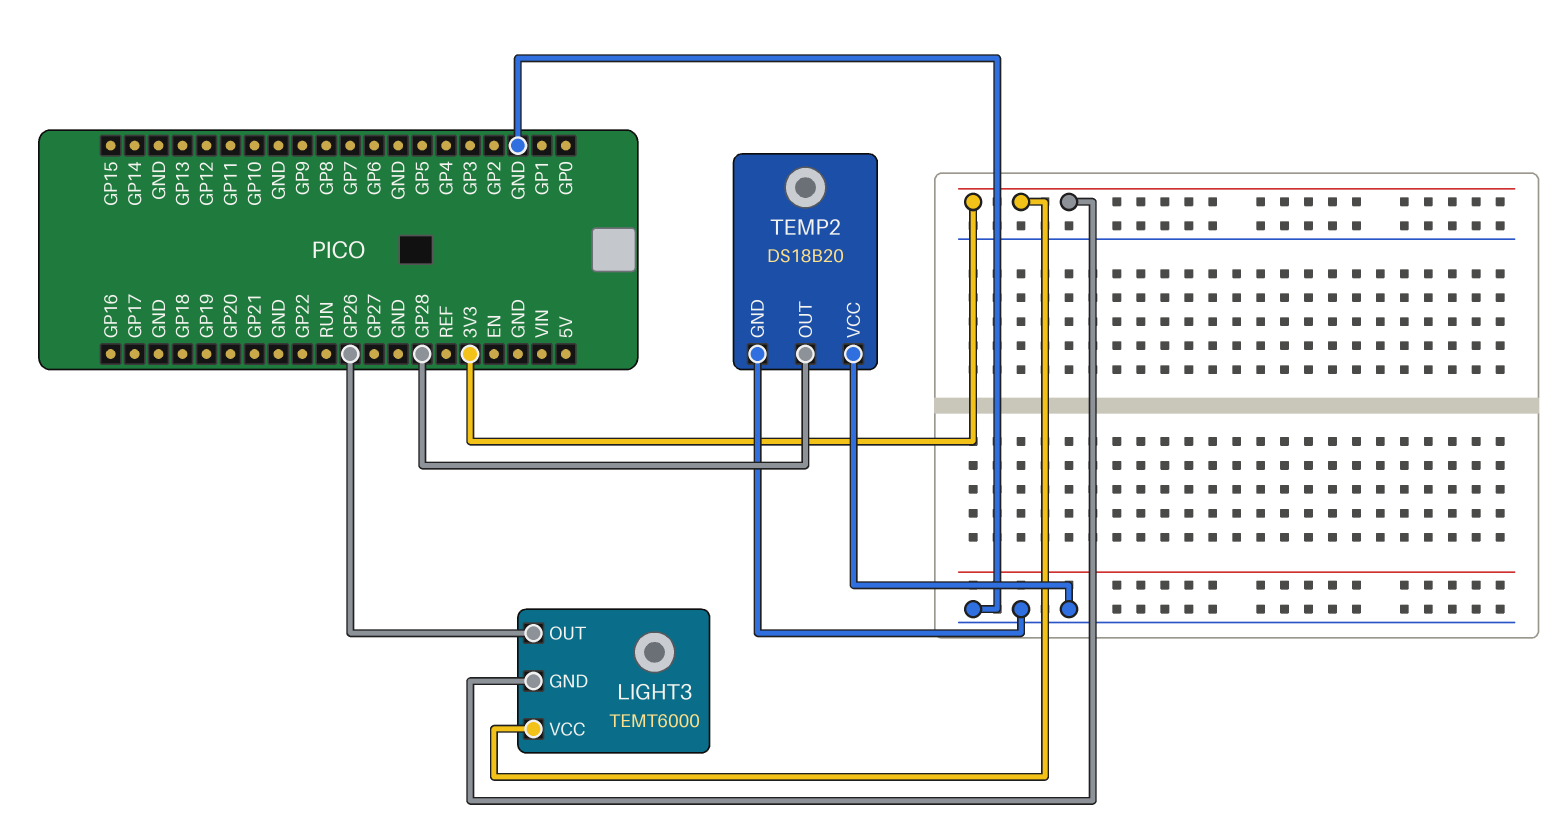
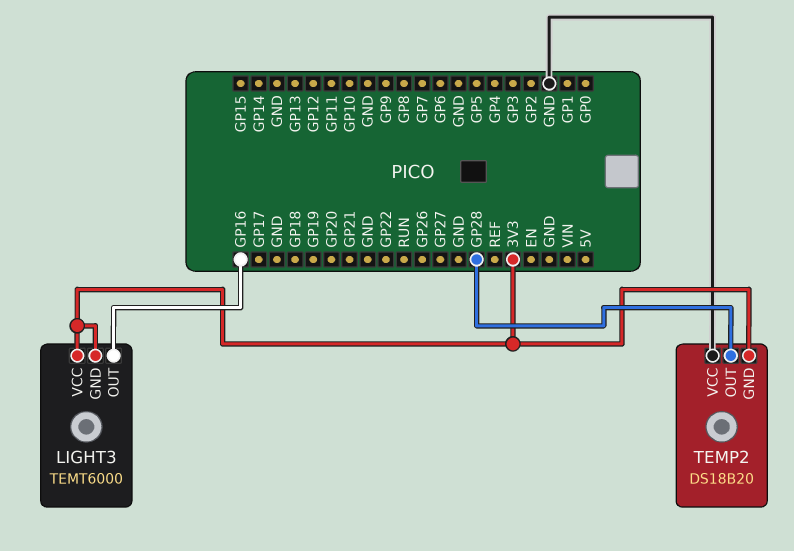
LIGHT3 pin OUT: GP26 -> GP16
TEMP2 pin GND: GND -> 3V3

